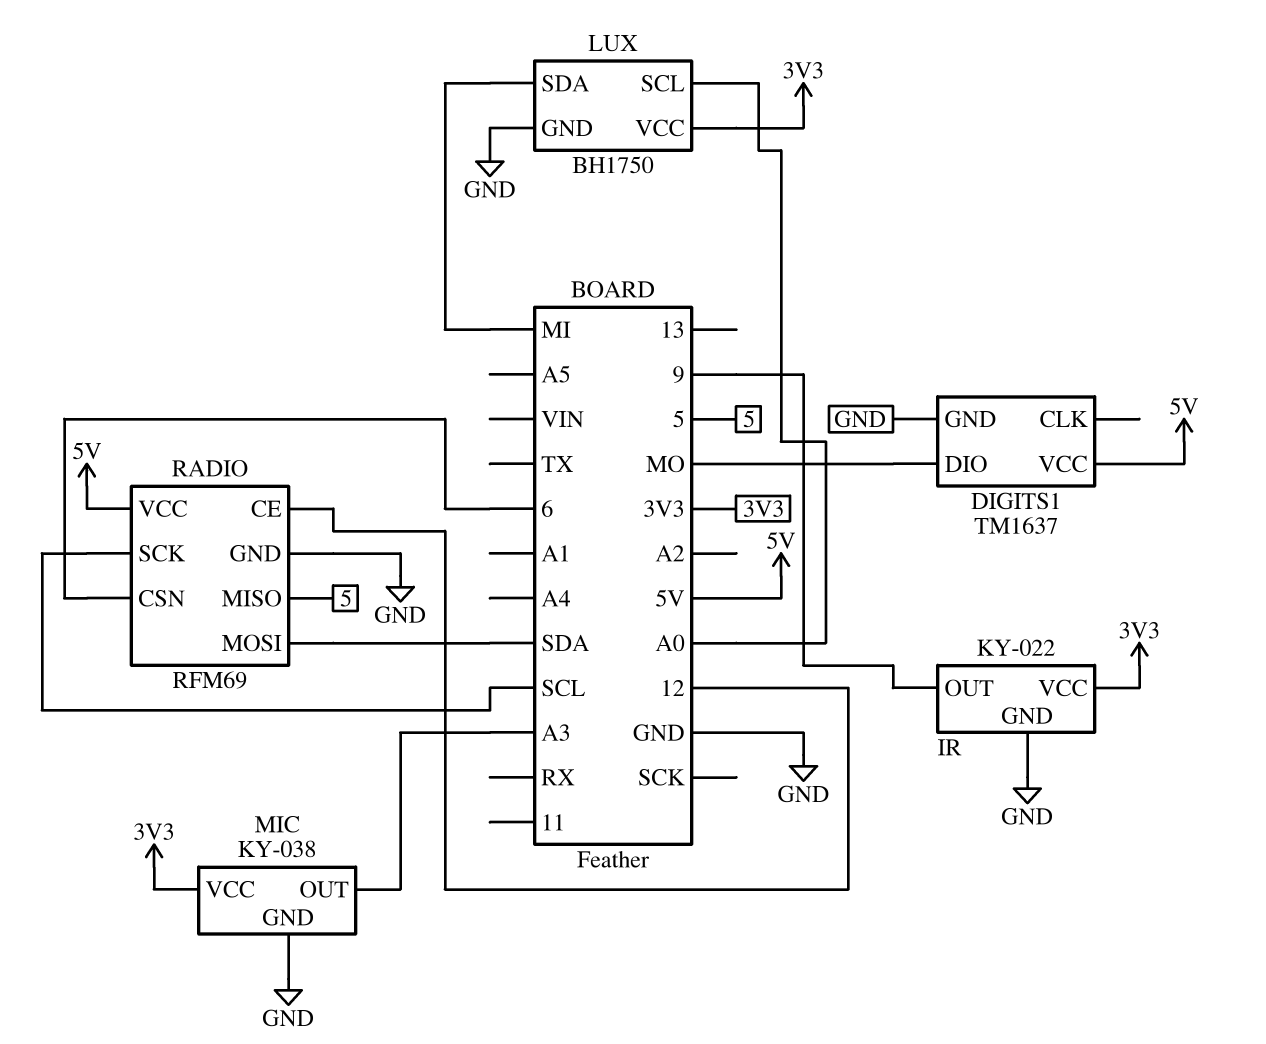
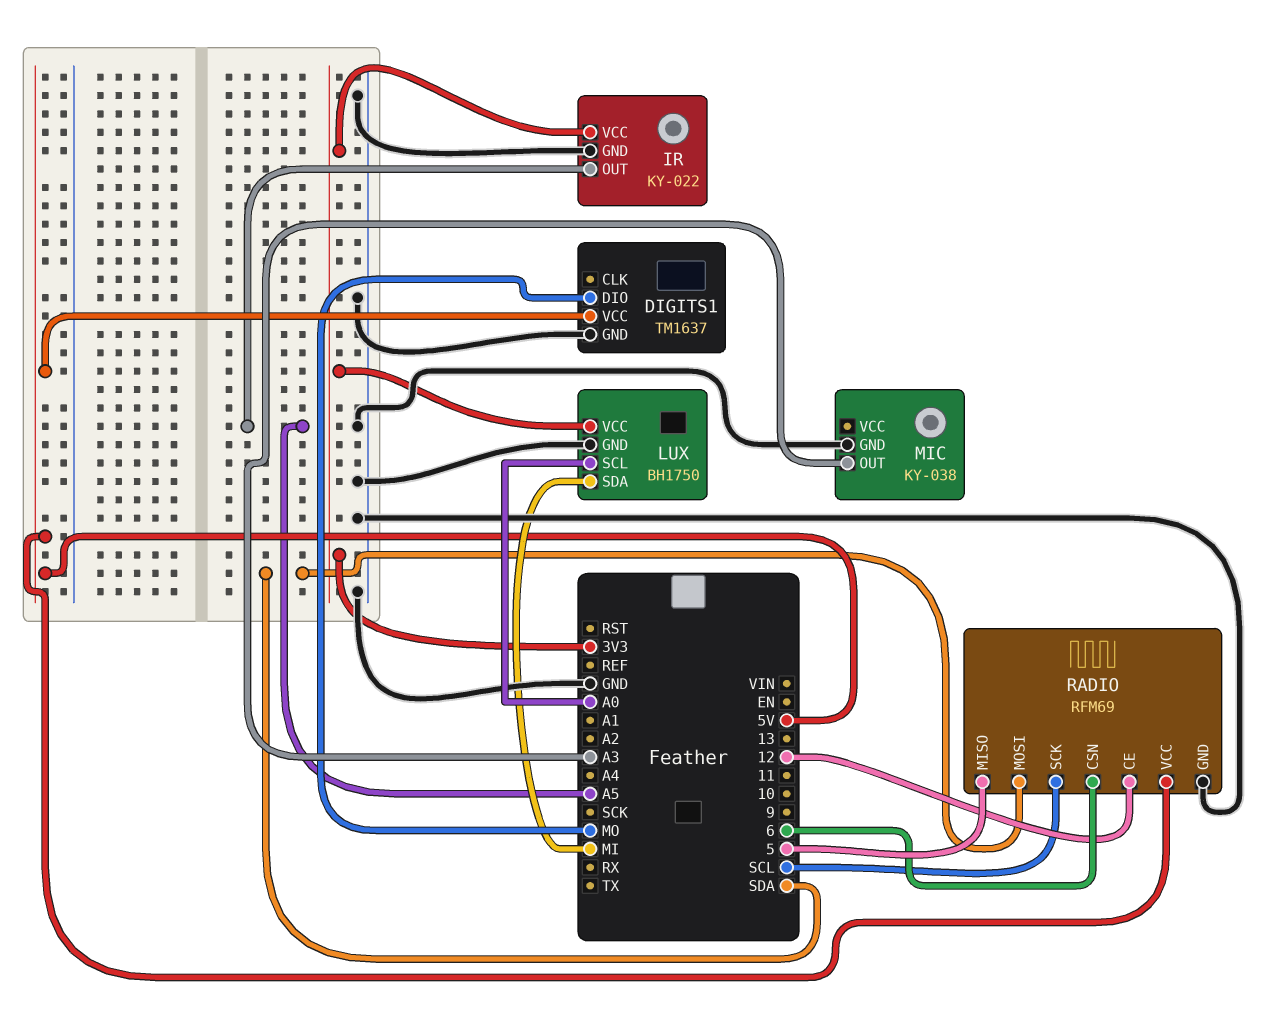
IR pin OUT: 9 -> A5
MIC pin VCC: 3V3 -> none

